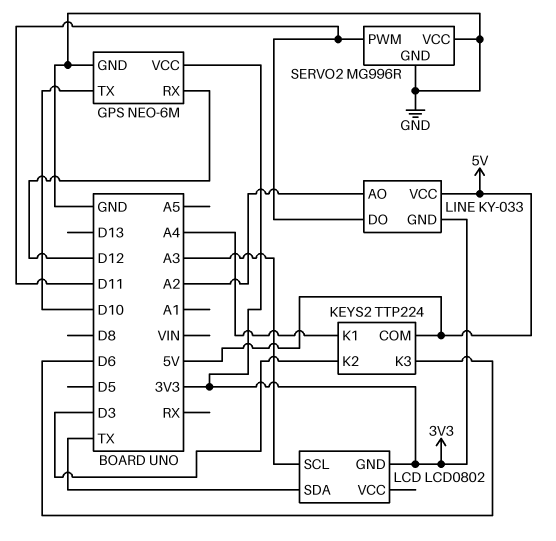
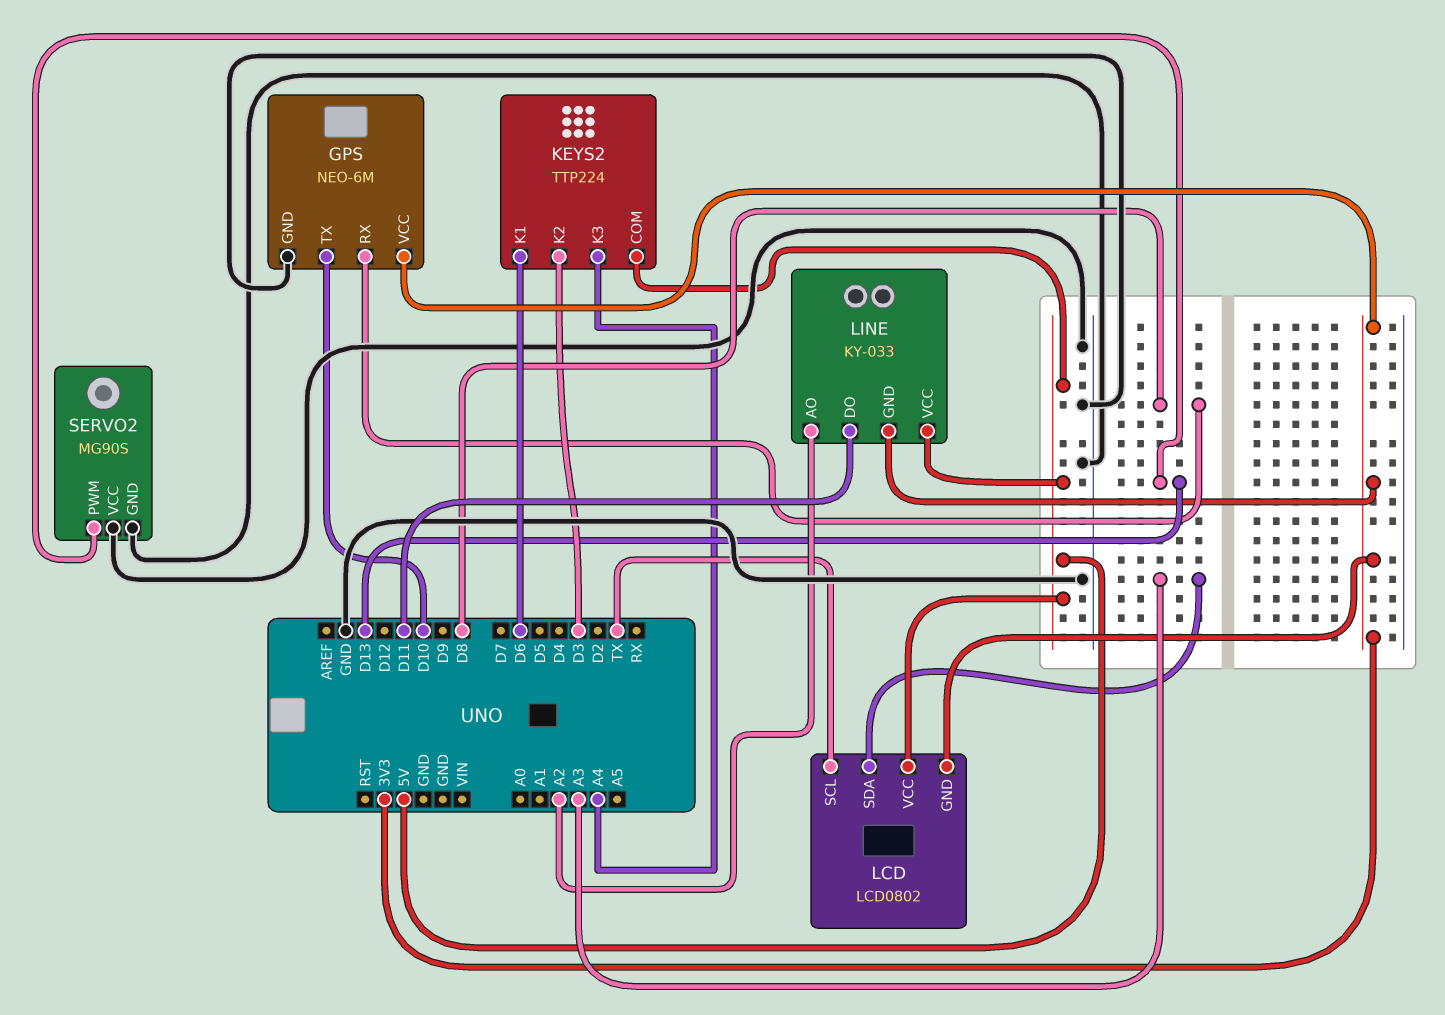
GPS pin RX: D12 -> D8
KEYS2 pin K1: A4 -> D6
KEYS2 pin K3: D6 -> A4
LCD pin SCL: A3 -> TX
LCD pin SDA: TX -> A3
LCD pin VCC: none -> 5V
SERVO2: MG996R -> MG90S
SERVO2 pin PWM: D11 -> D13

